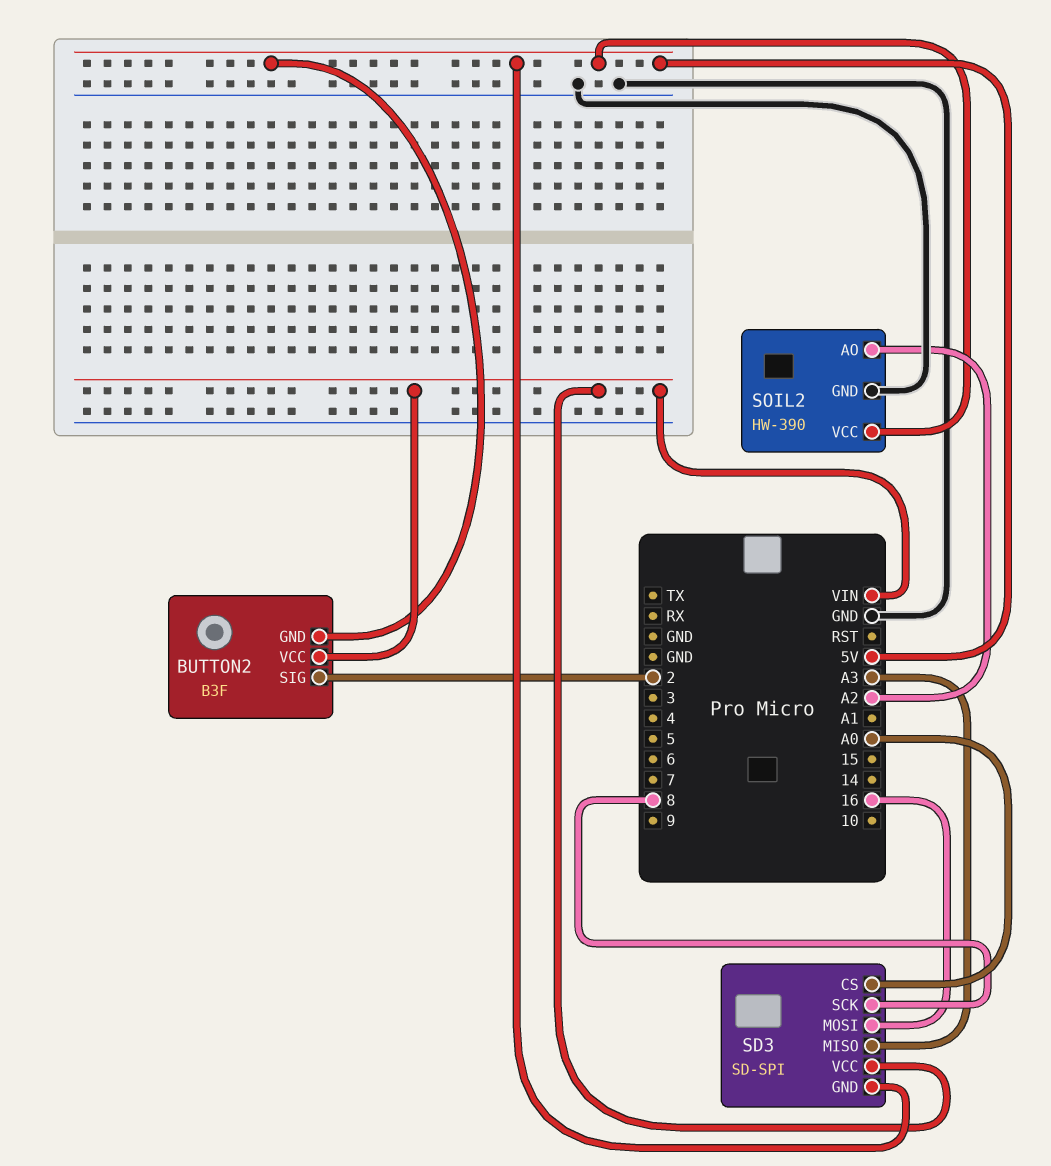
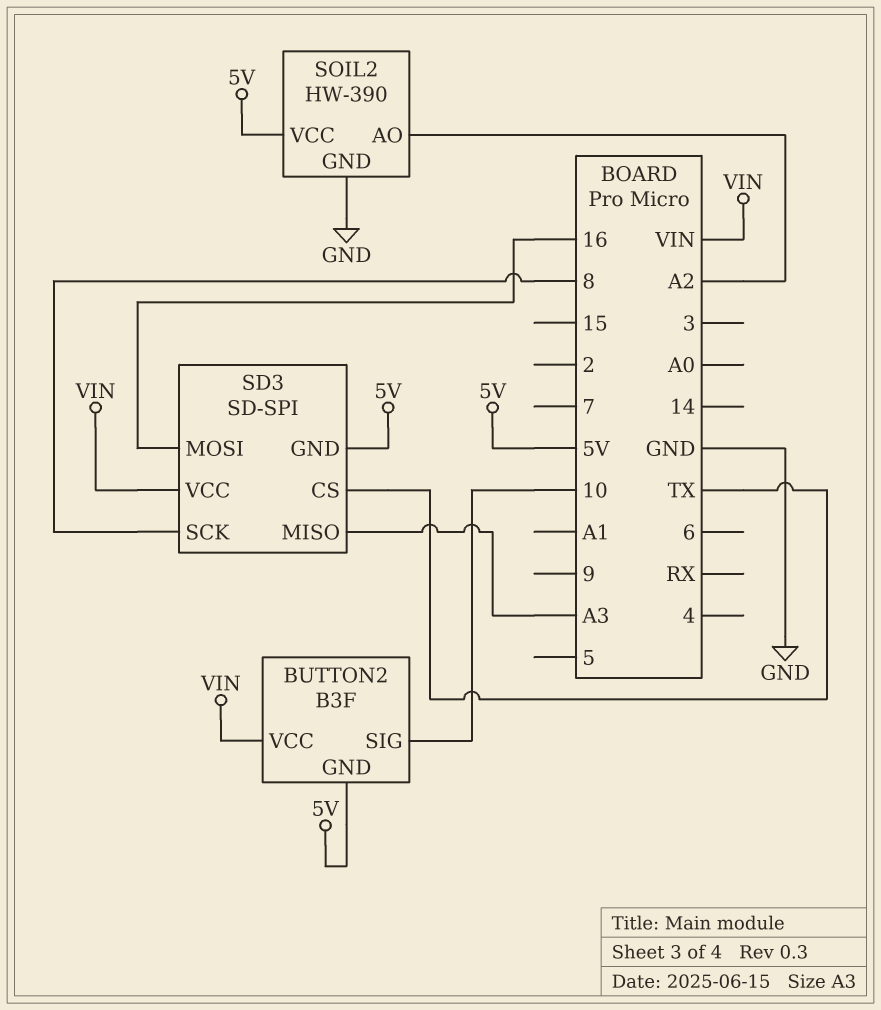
BUTTON2 pin SIG: 2 -> 10
SD3 pin CS: A0 -> TX

